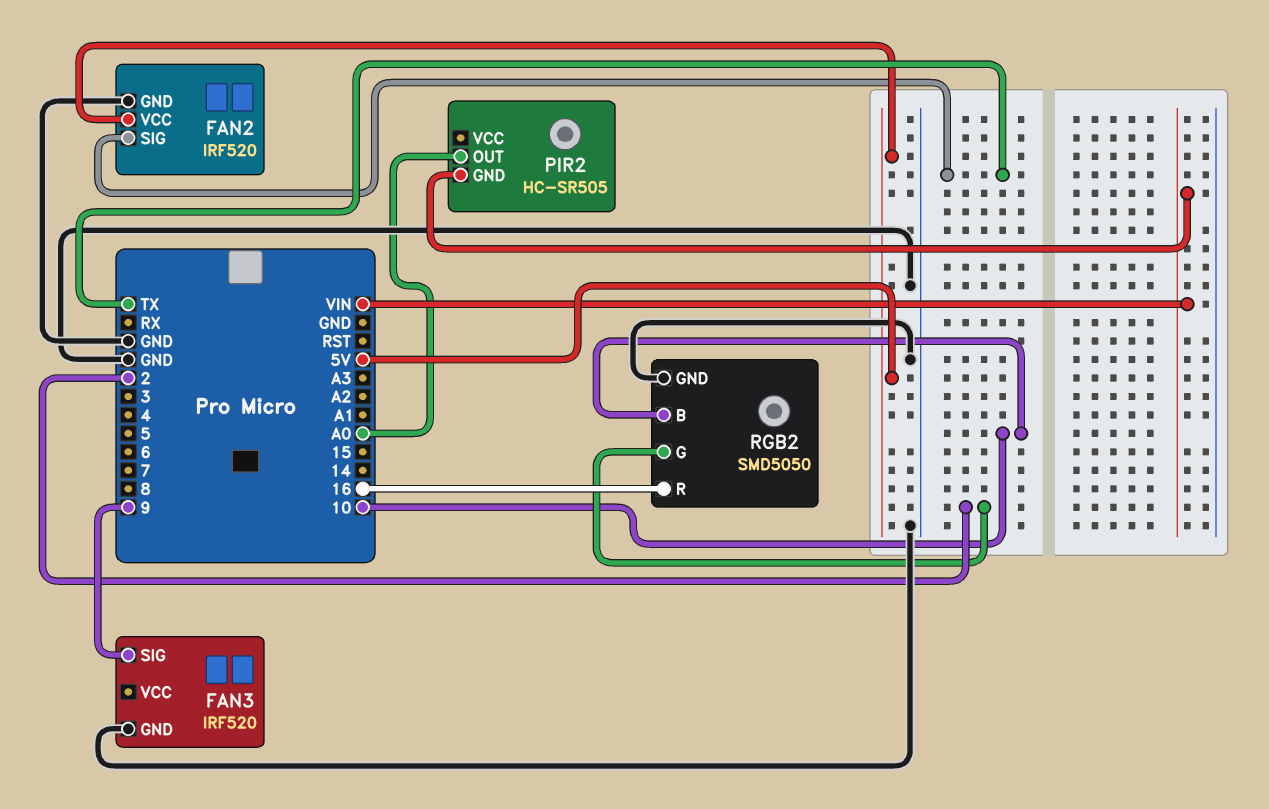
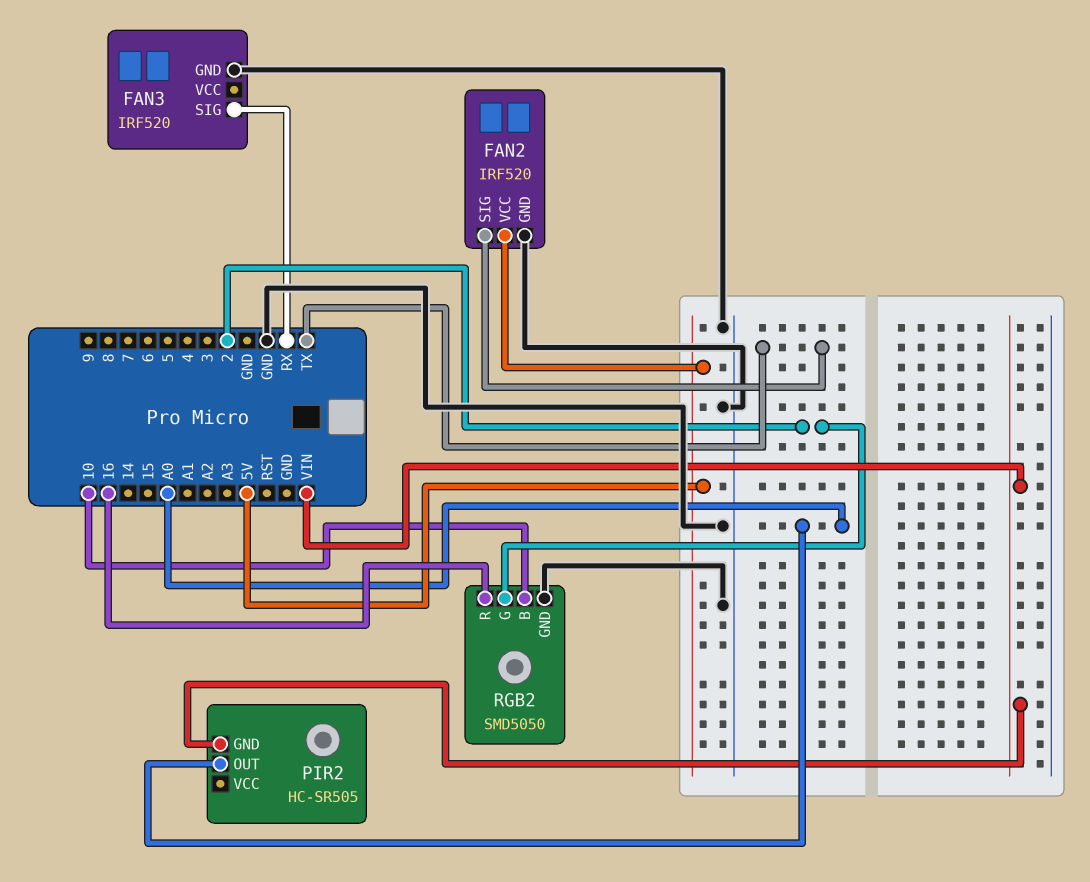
FAN3 pin SIG: 9 -> RX

